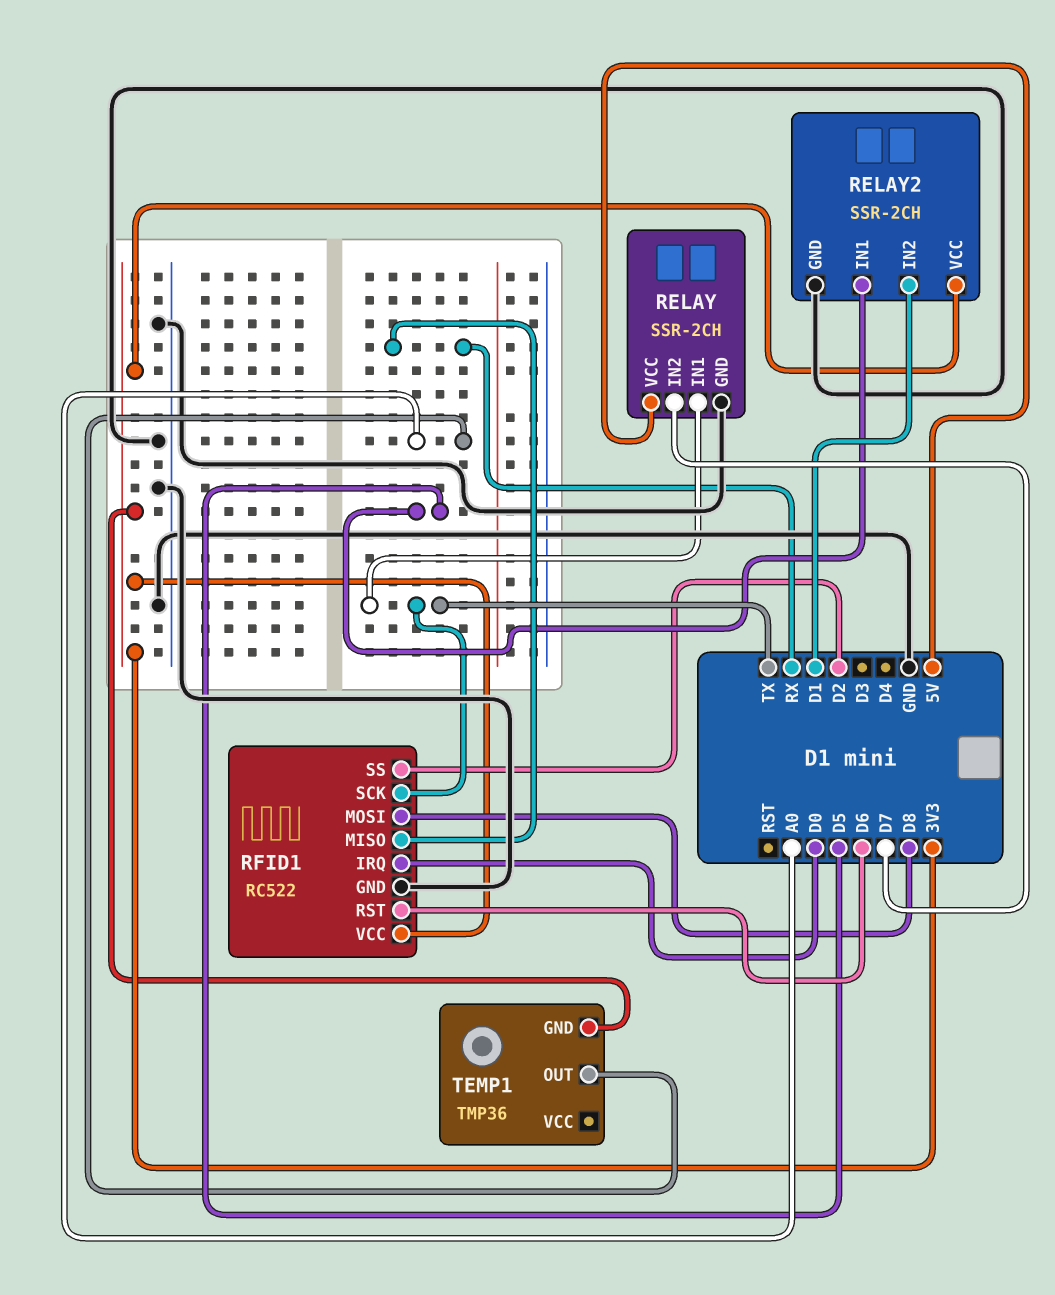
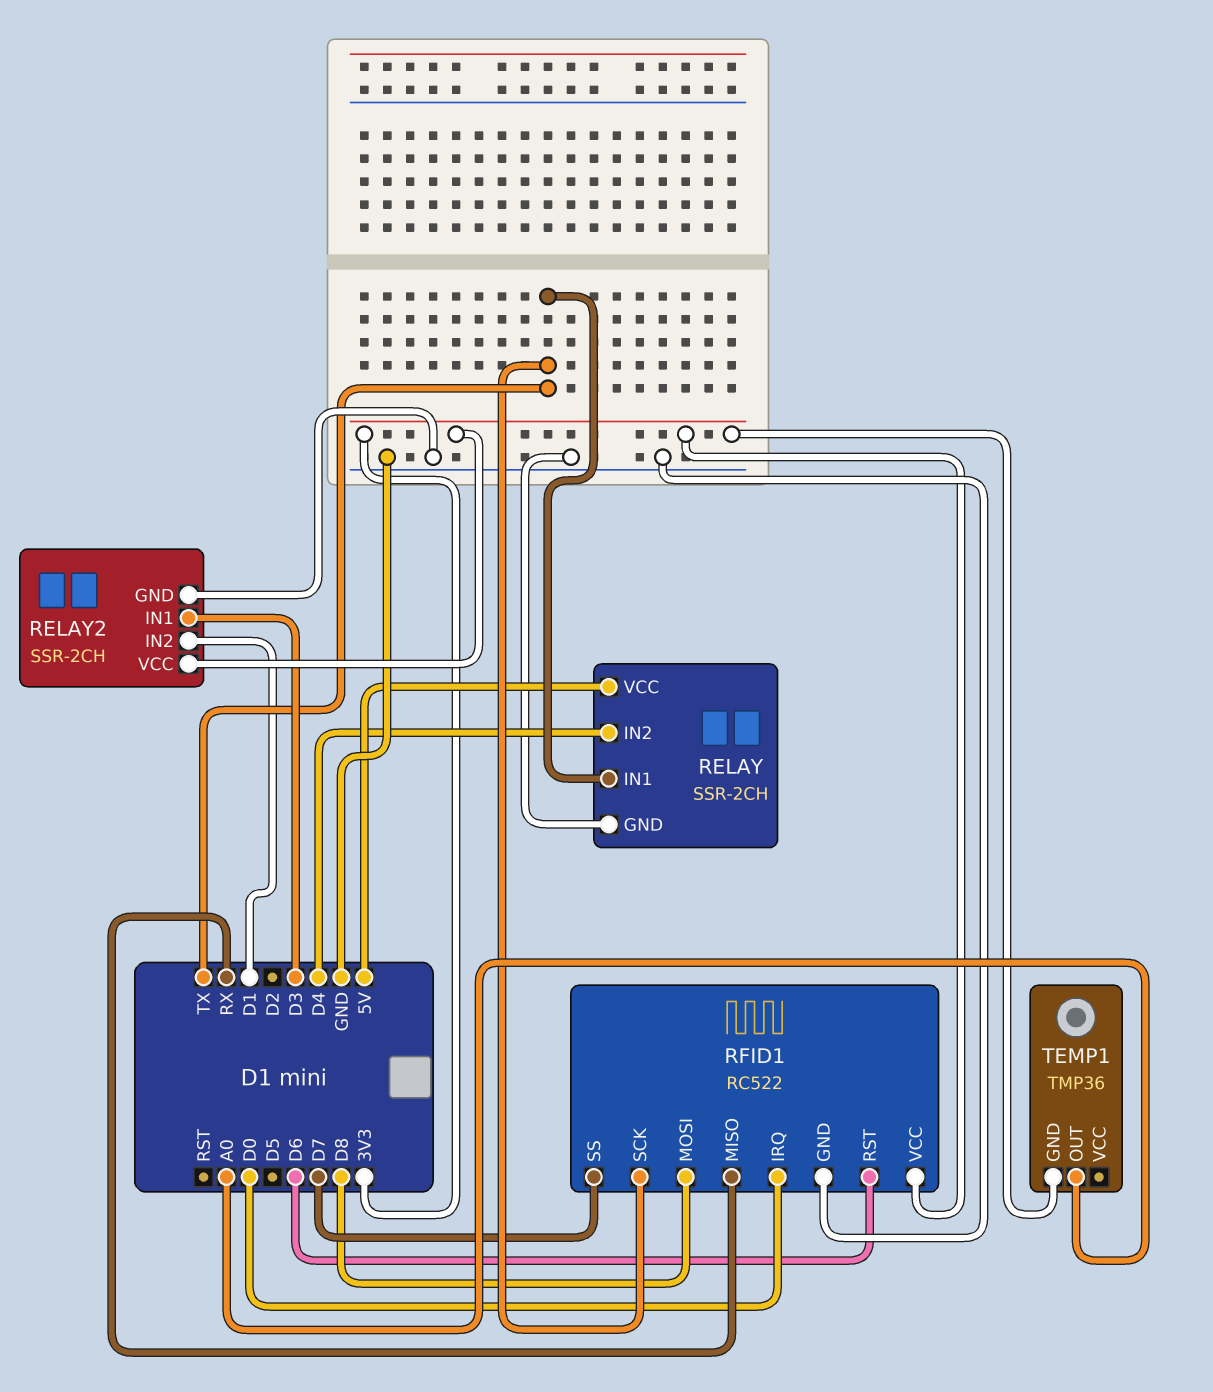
RELAY pin IN2: D7 -> D4
RELAY2 pin IN1: D5 -> D3
RFID1 pin SS: D2 -> D7

